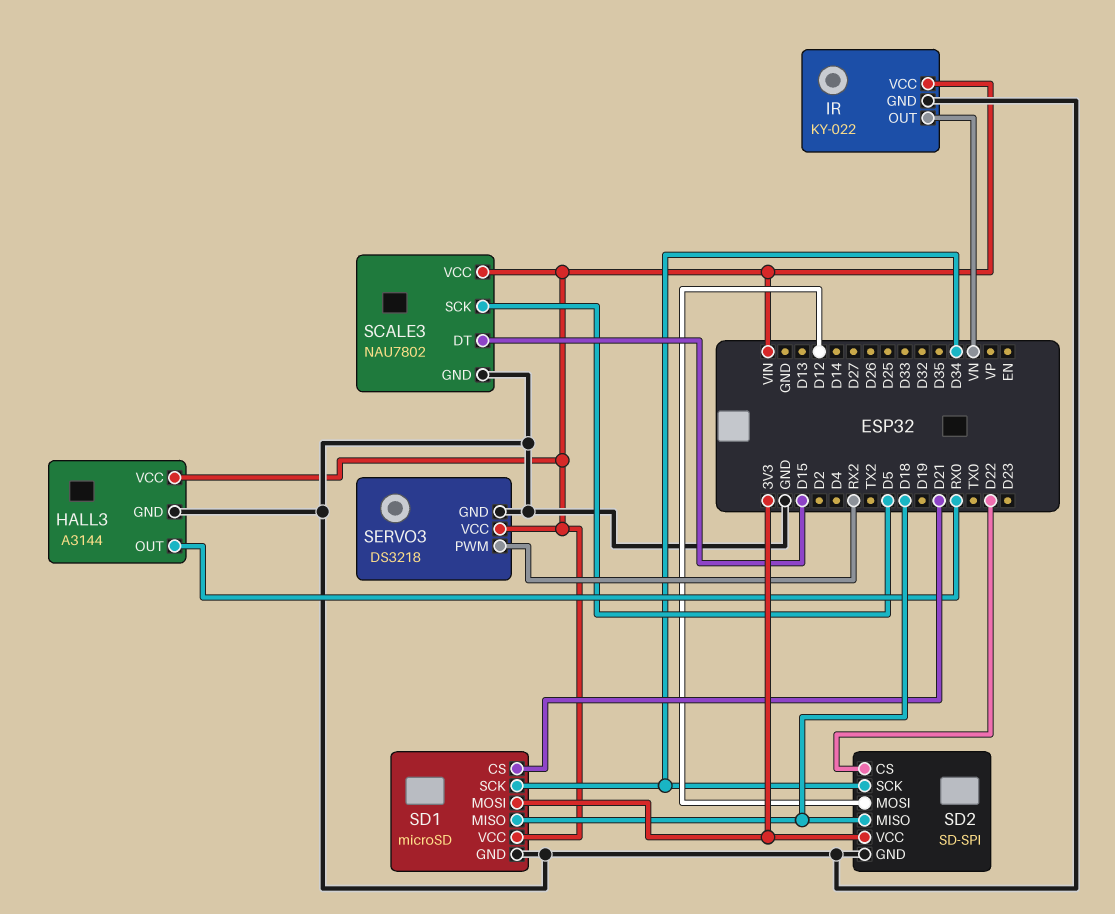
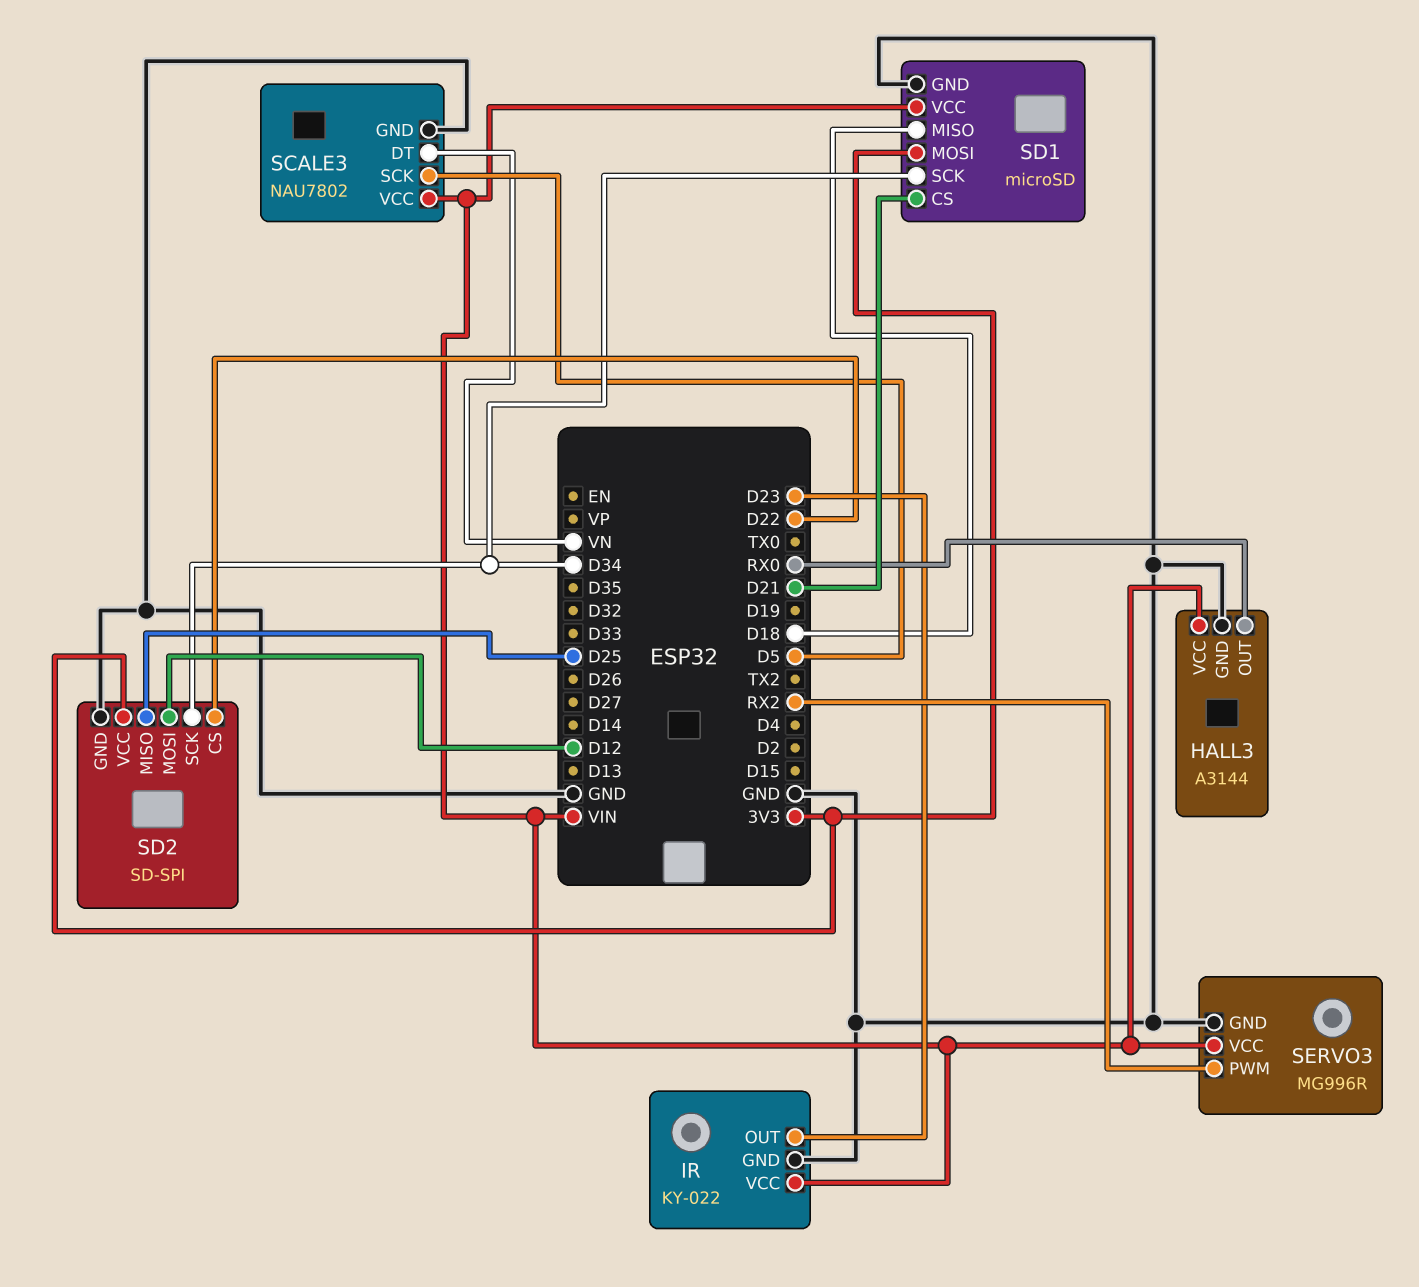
IR pin OUT: VN -> D23
SCALE3 pin DT: D15 -> VN
SD2 pin MISO: D18 -> D25
SERVO3: DS3218 -> MG996R

